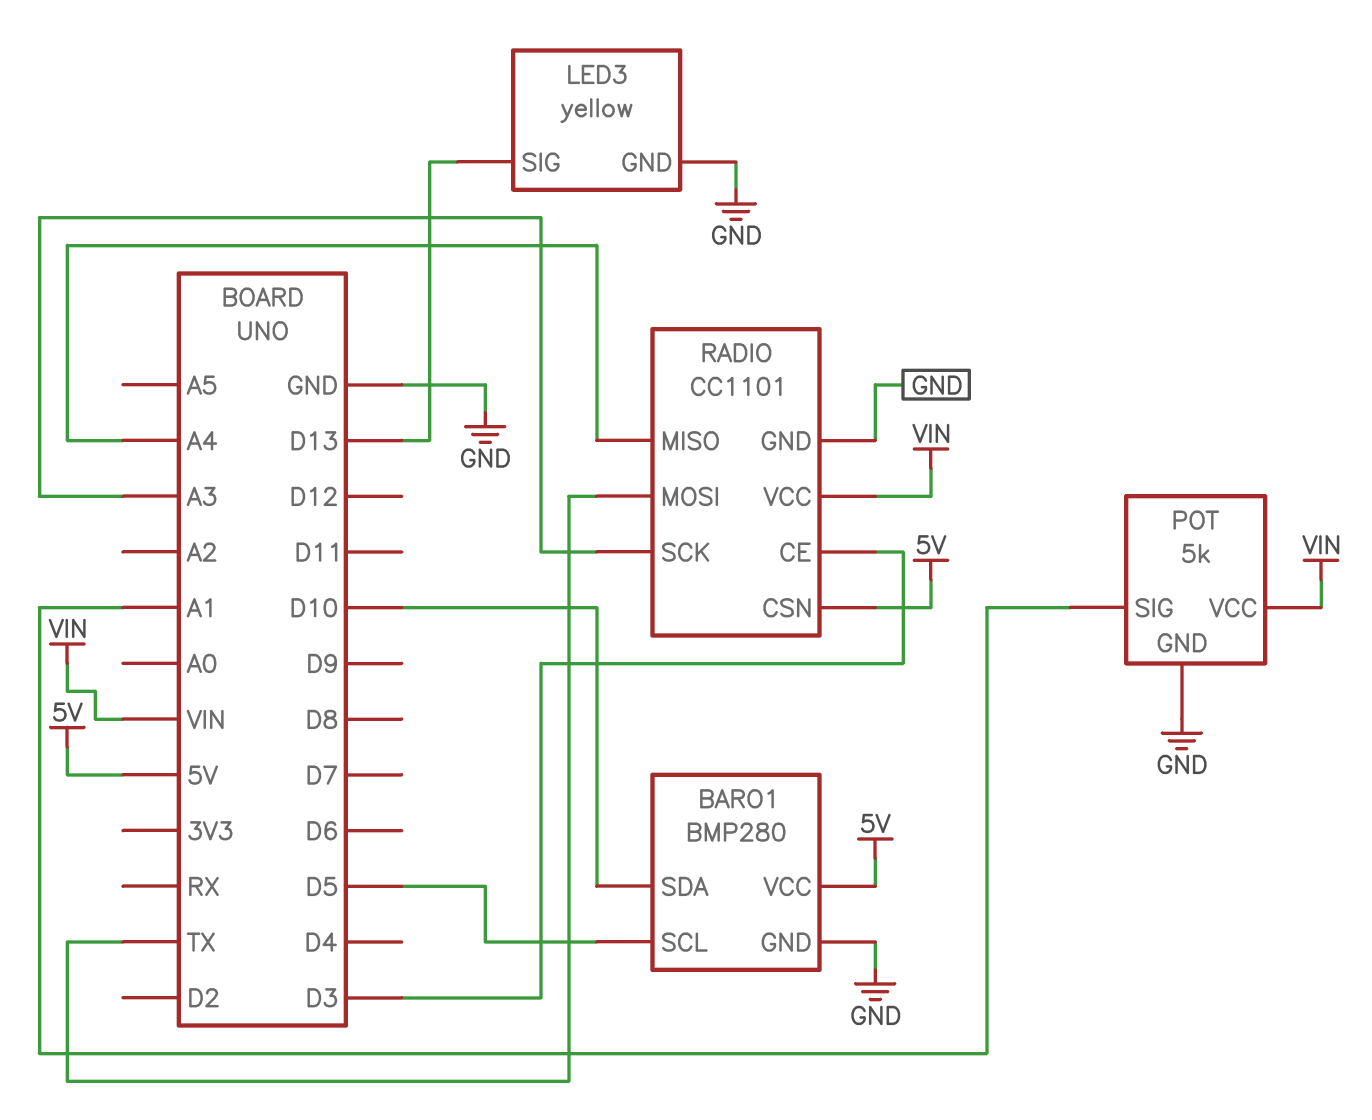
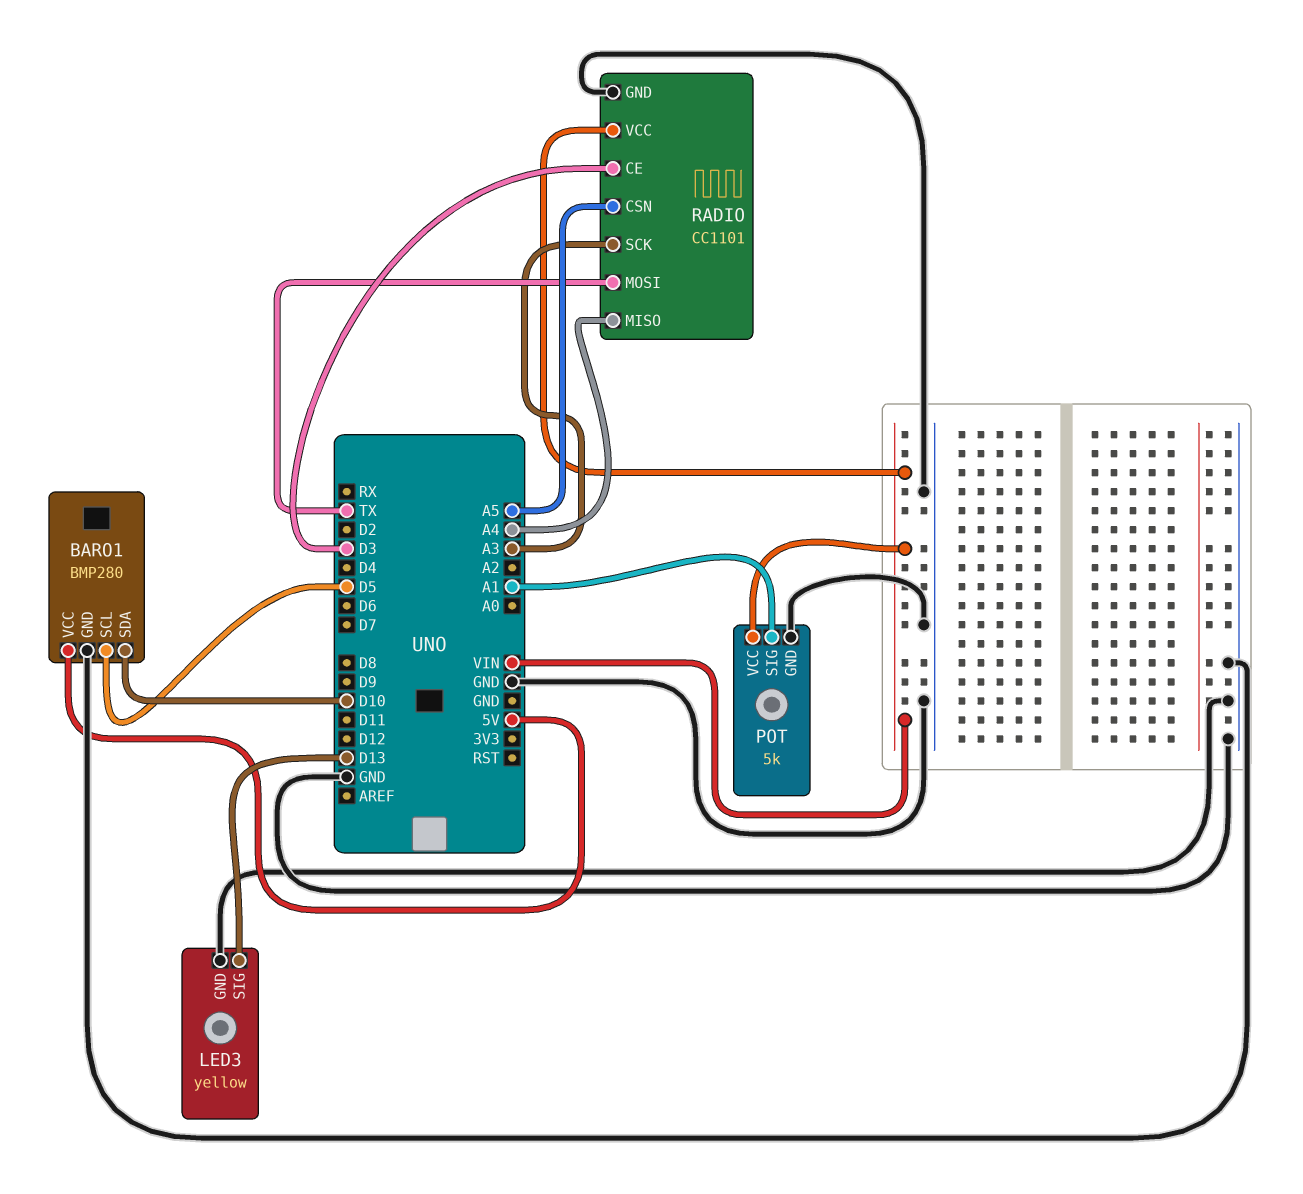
RADIO pin CSN: 5V -> A5

